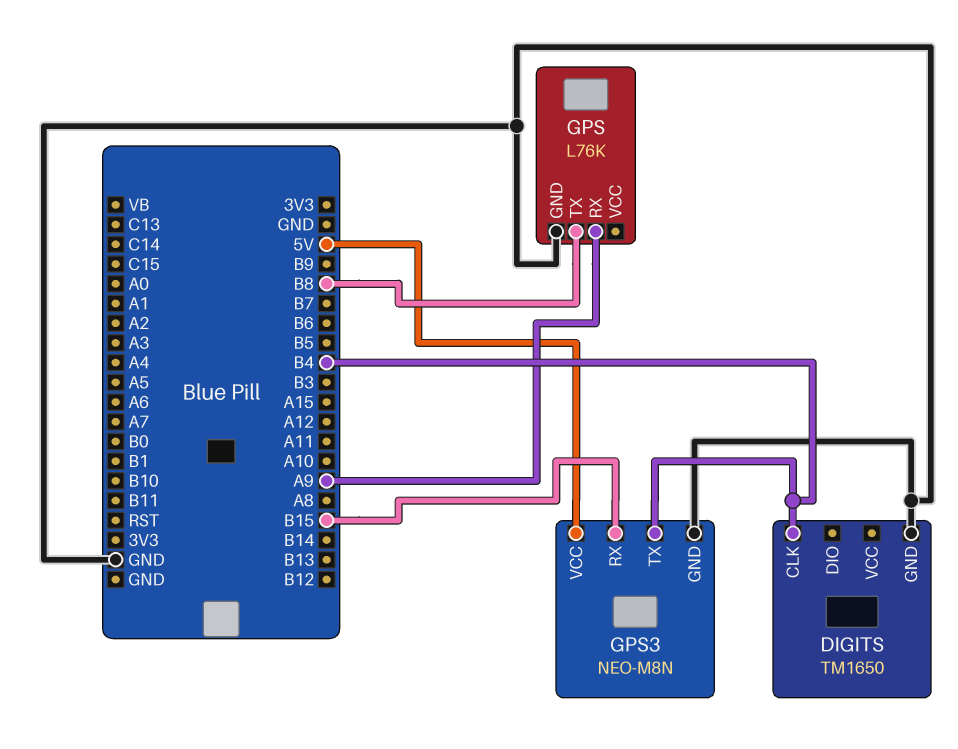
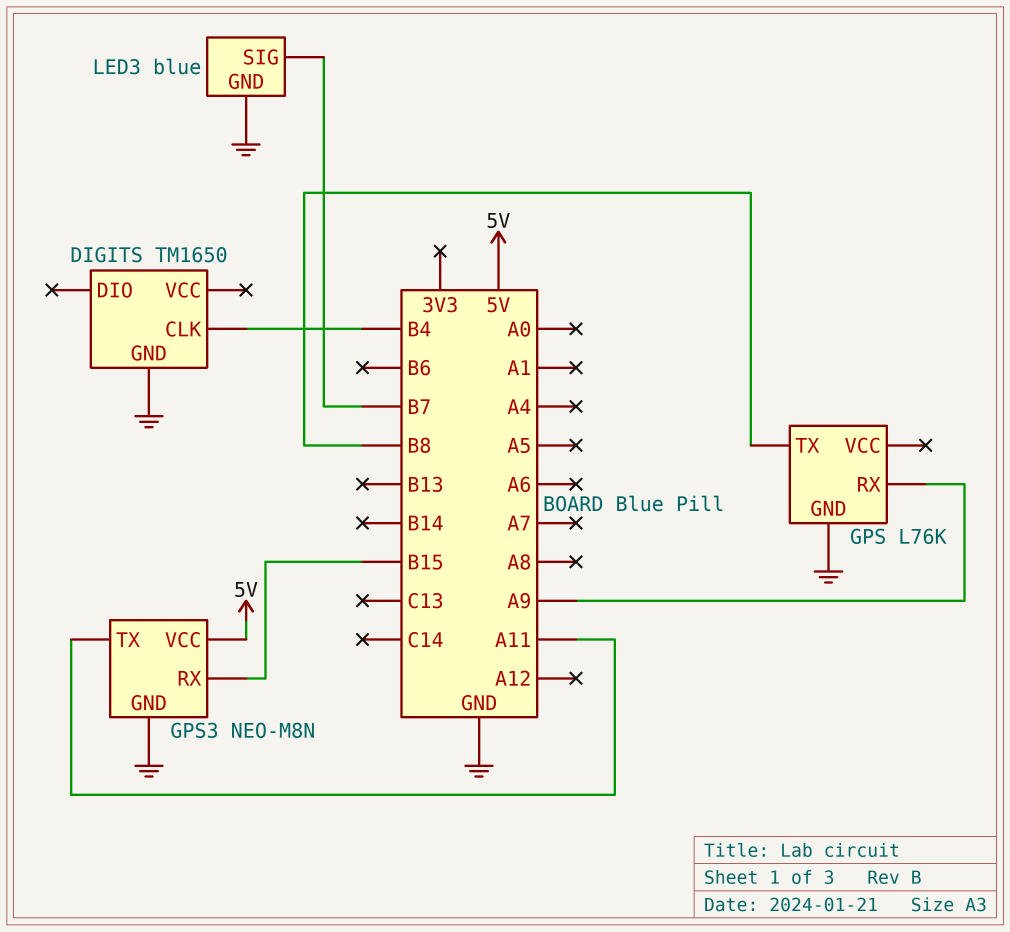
GPS3 pin TX: B4 -> A11
LED3: none -> blue
LED3 pin GND: none -> GND
LED3 pin SIG: none -> B7

